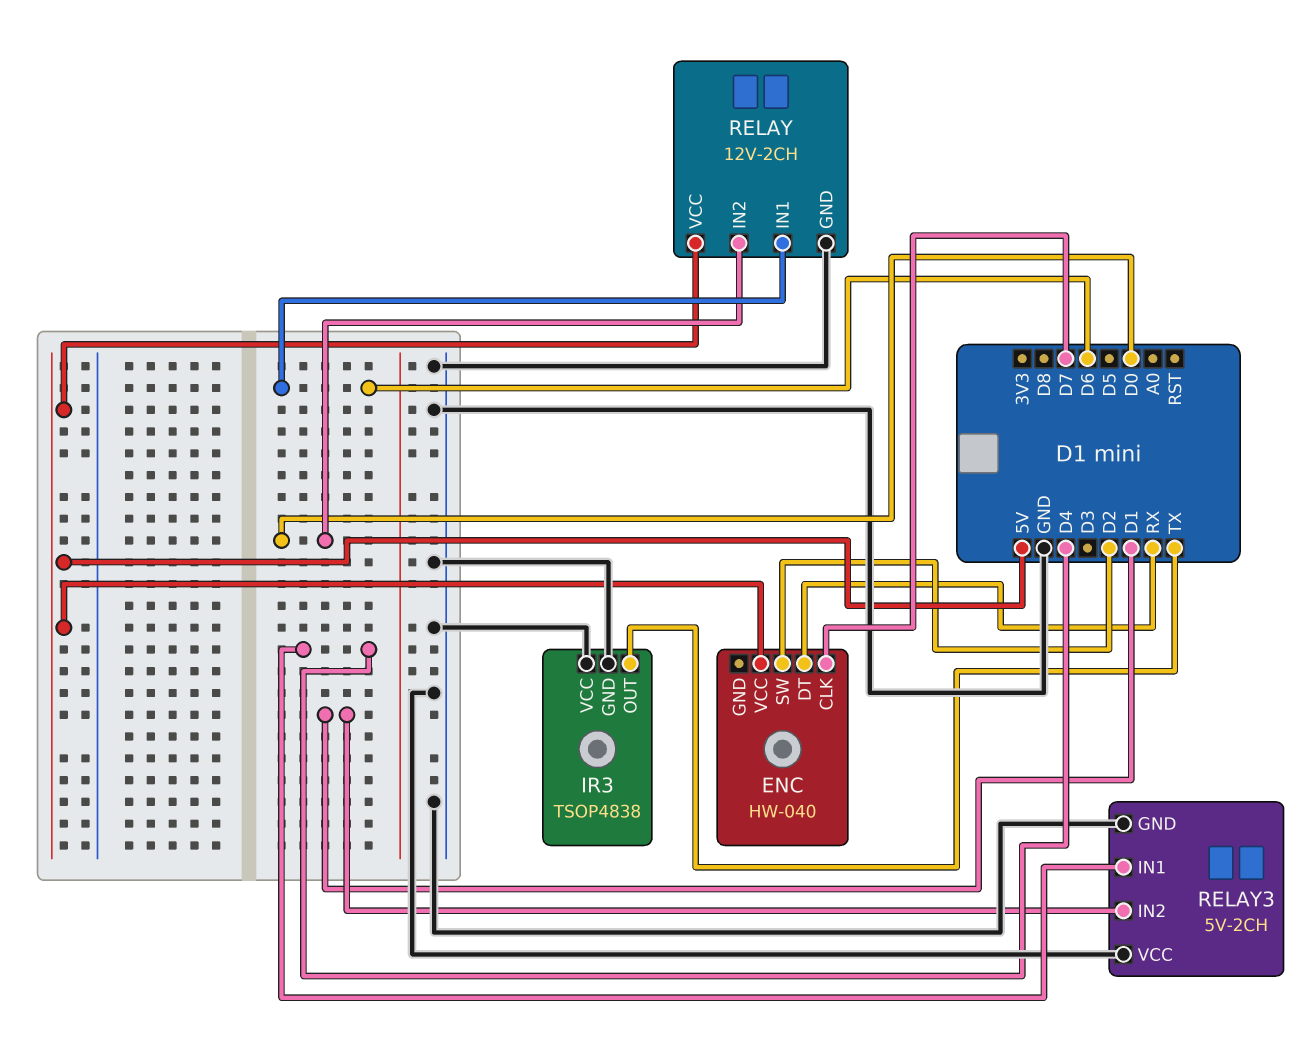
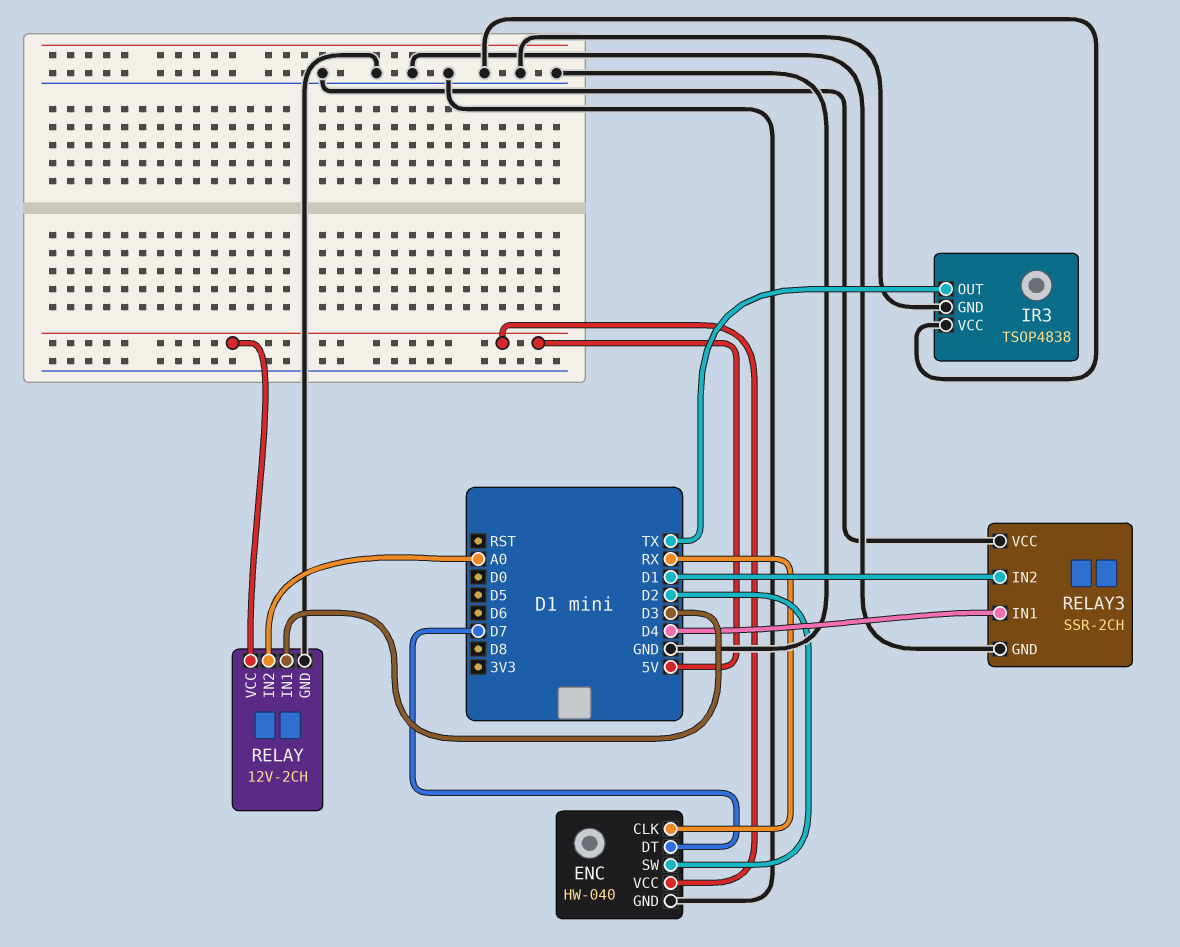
ENC pin CLK: D7 -> RX
ENC pin DT: RX -> D7
ENC pin GND: none -> GND
RELAY pin IN1: D6 -> D3
RELAY pin IN2: D0 -> A0
RELAY3: 5V-2CH -> SSR-2CH

